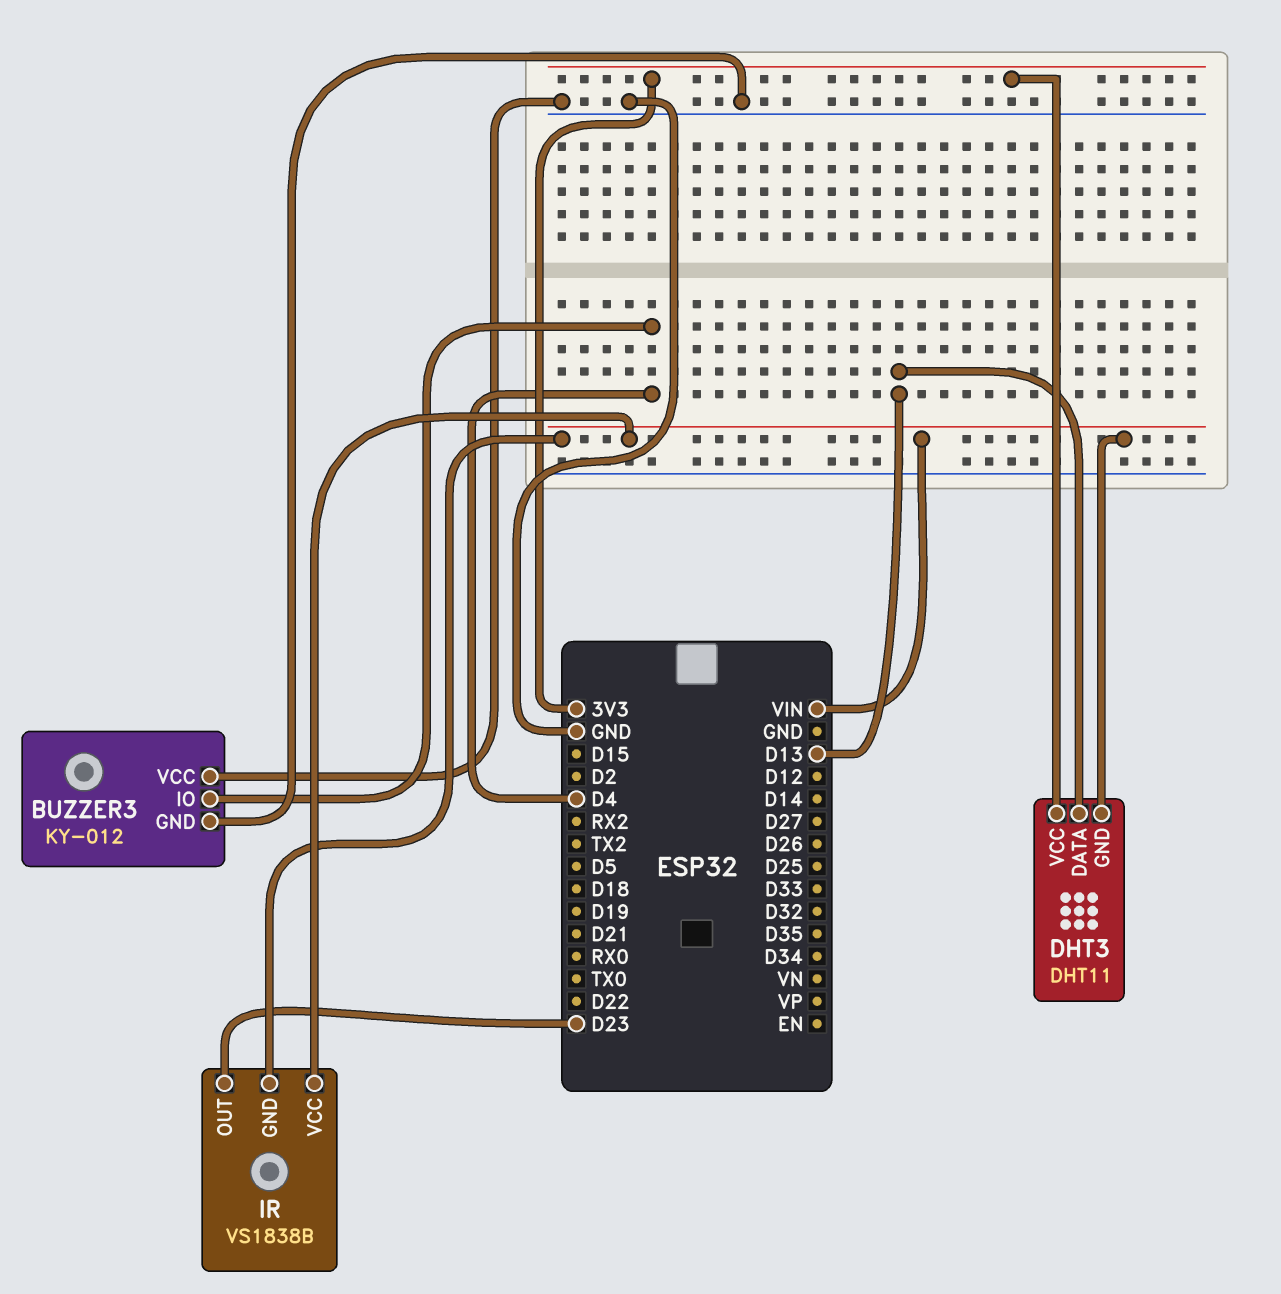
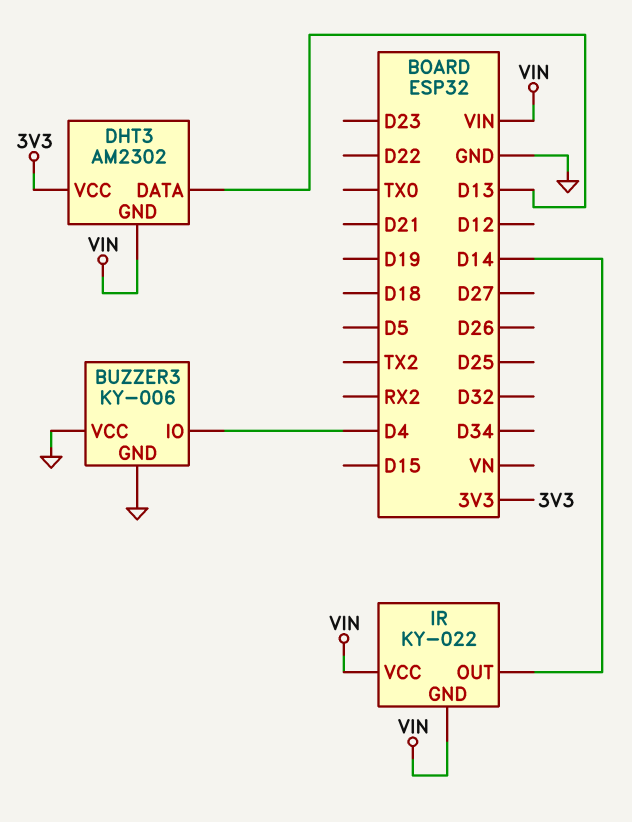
BUZZER3: KY-012 -> KY-006
DHT3: DHT11 -> AM2302
IR: VS1838B -> KY-022
IR pin OUT: D23 -> D14

